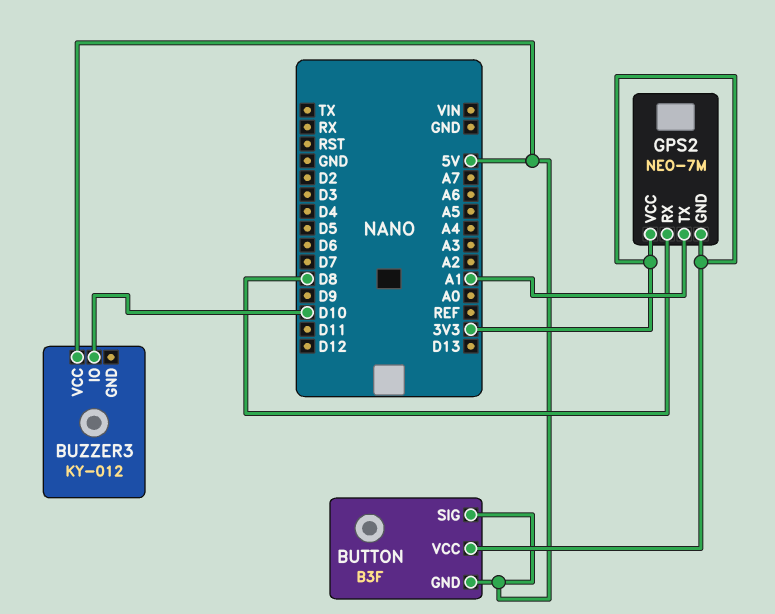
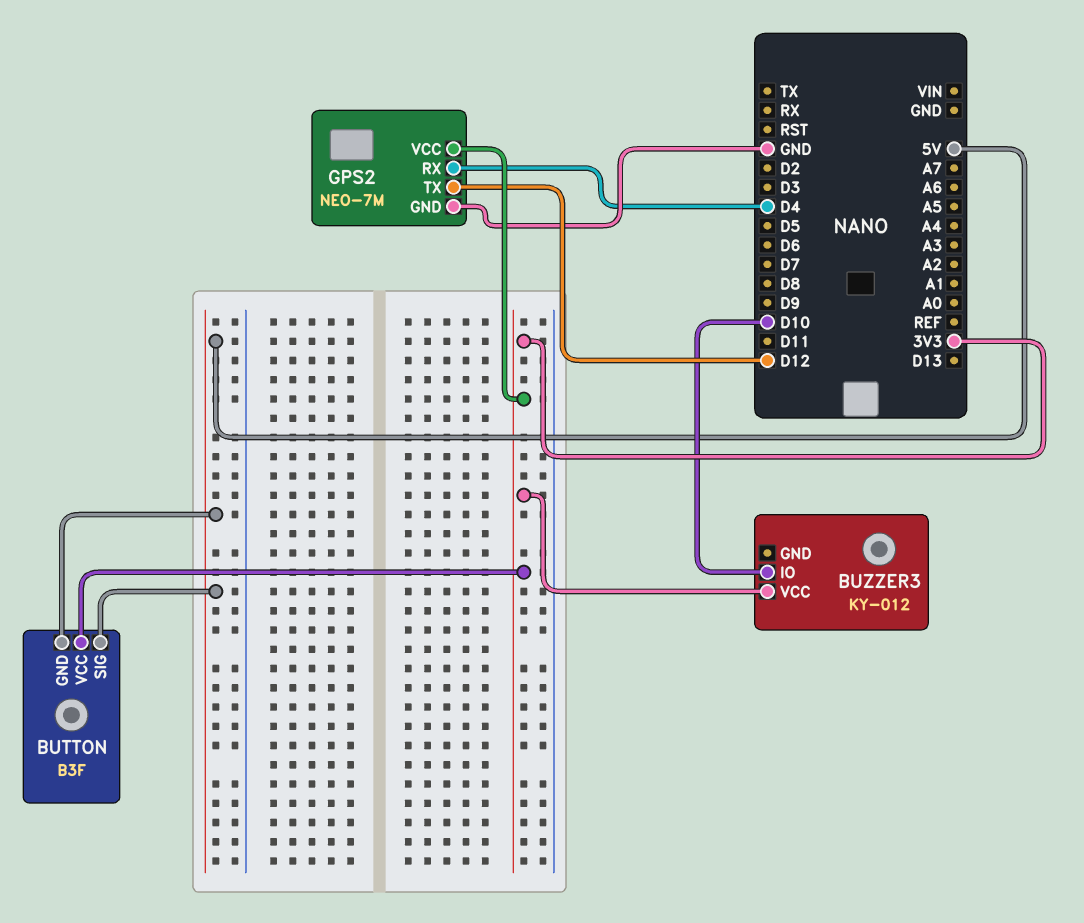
BUZZER3 pin VCC: 5V -> 3V3
GPS2 pin GND: 3V3 -> GND
GPS2 pin RX: D8 -> D4
GPS2 pin TX: A1 -> D12

